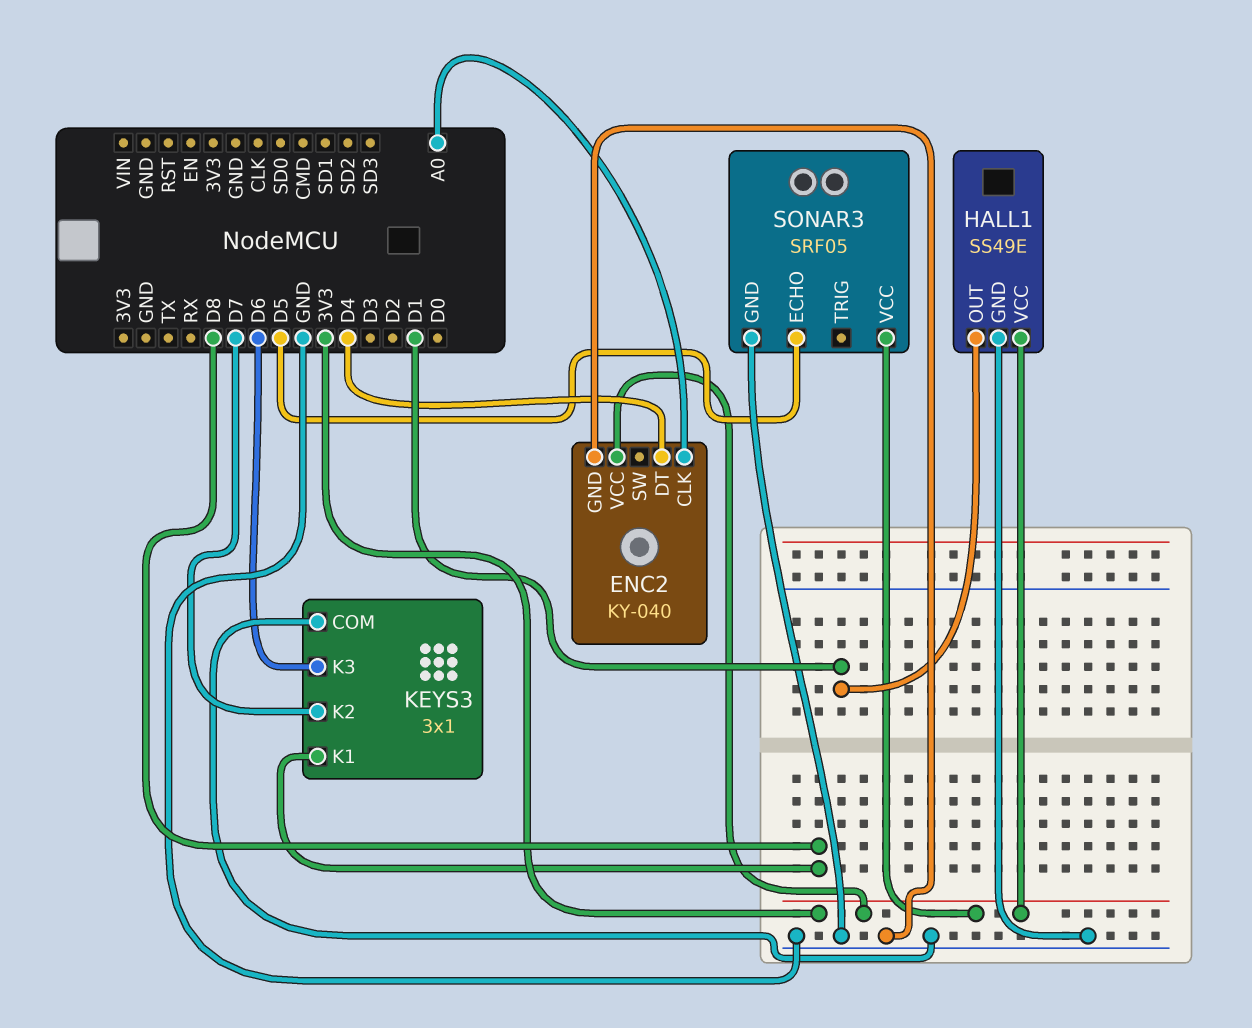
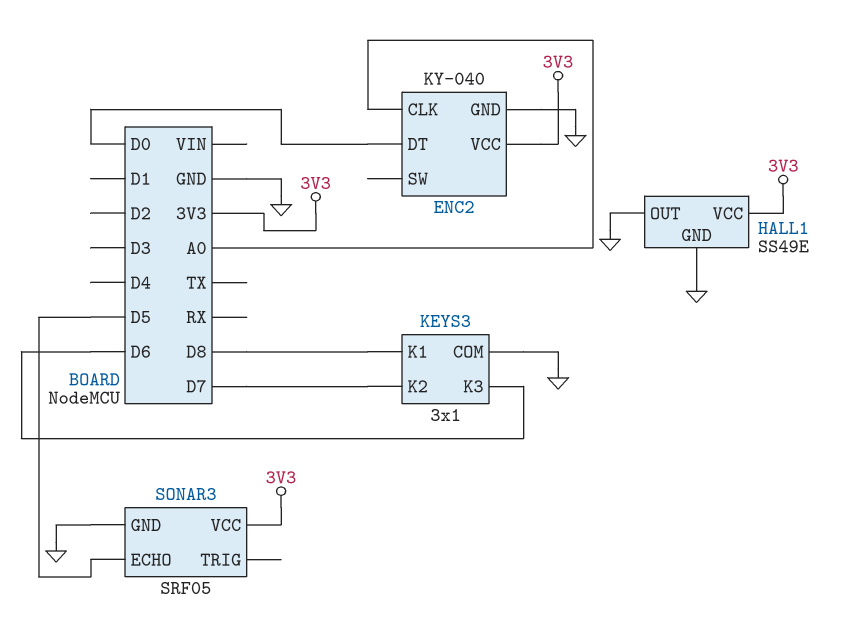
ENC2 pin DT: D4 -> D0
HALL1 pin OUT: D1 -> GND

